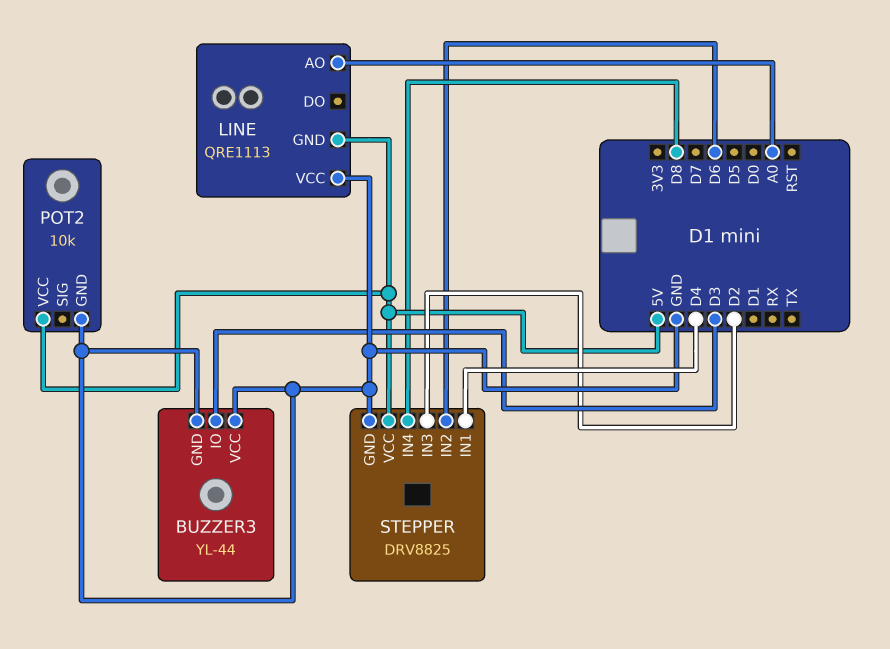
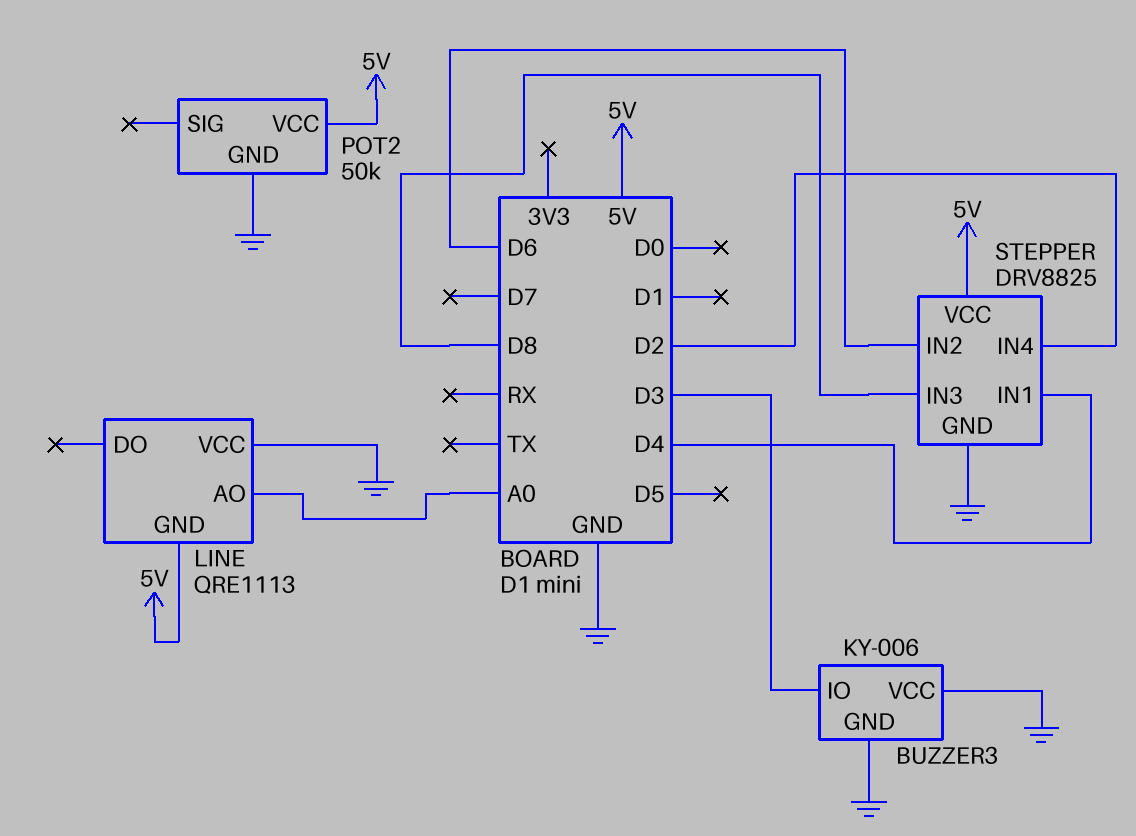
BUZZER3: YL-44 -> KY-006
POT2: 10k -> 50k
STEPPER pin IN3: D2 -> D8
STEPPER pin IN4: D8 -> D2

